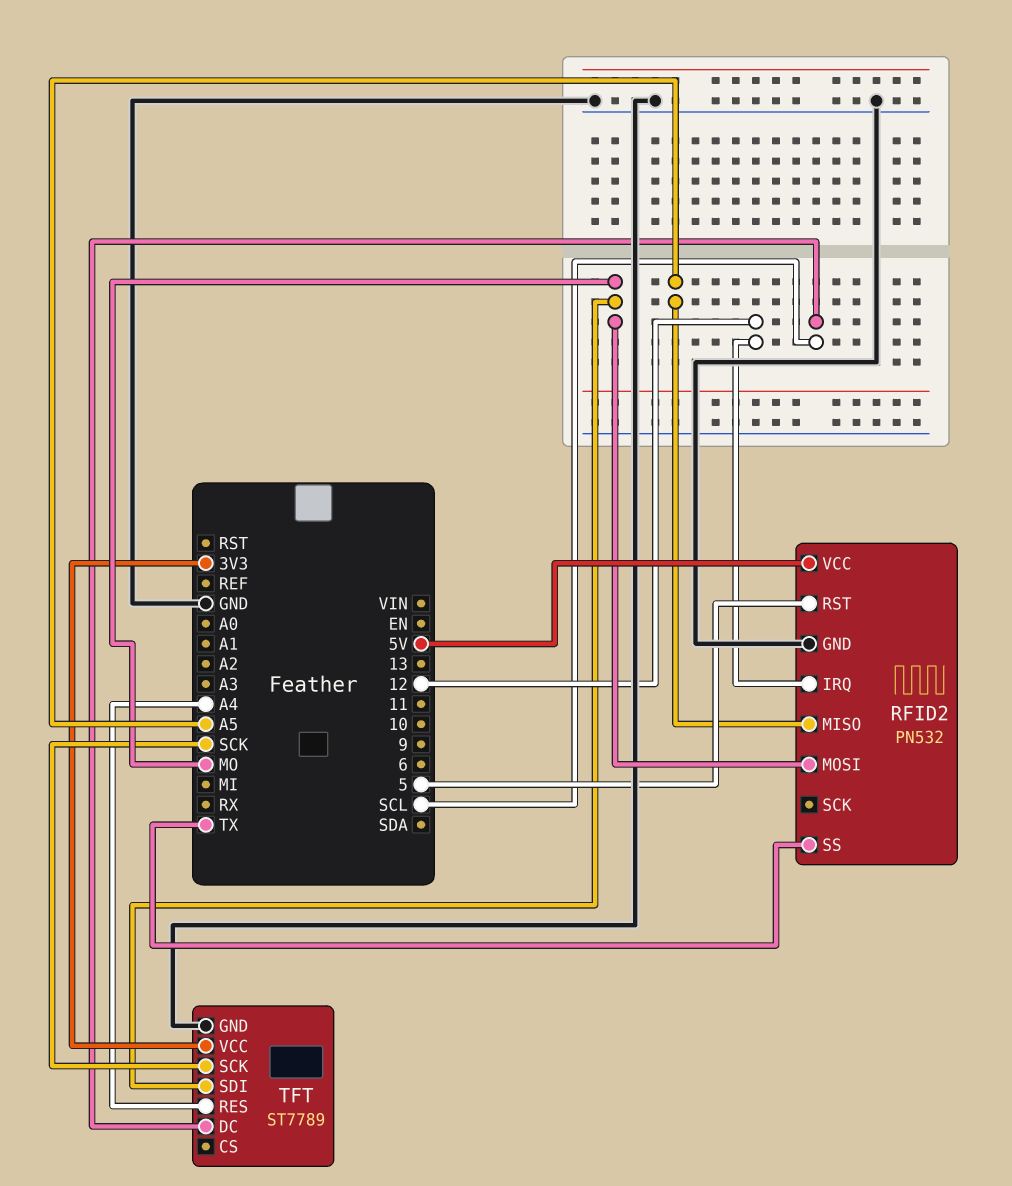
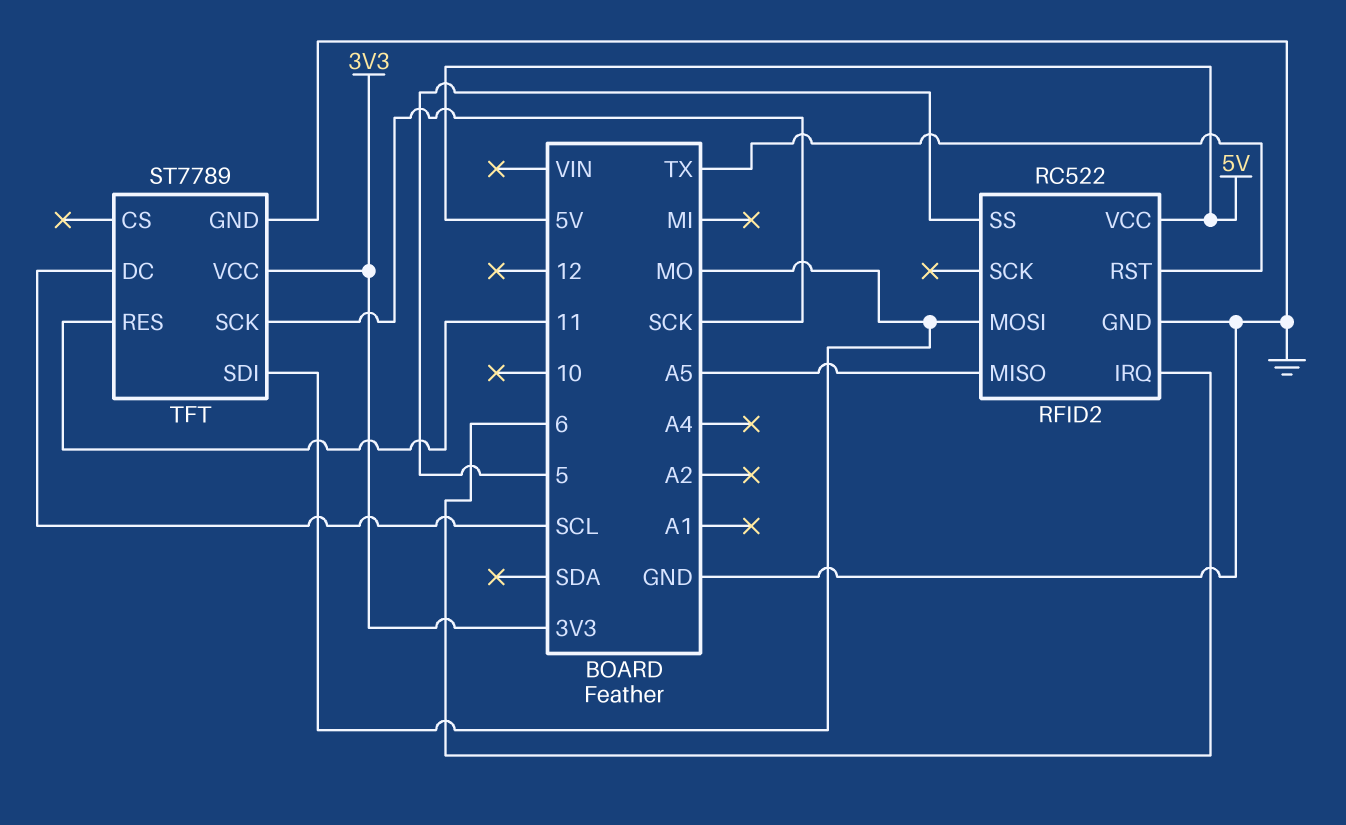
RFID2: PN532 -> RC522
RFID2 pin IRQ: 12 -> 6
RFID2 pin RST: 5 -> TX
RFID2 pin SS: TX -> 5
TFT pin RES: A4 -> 11

